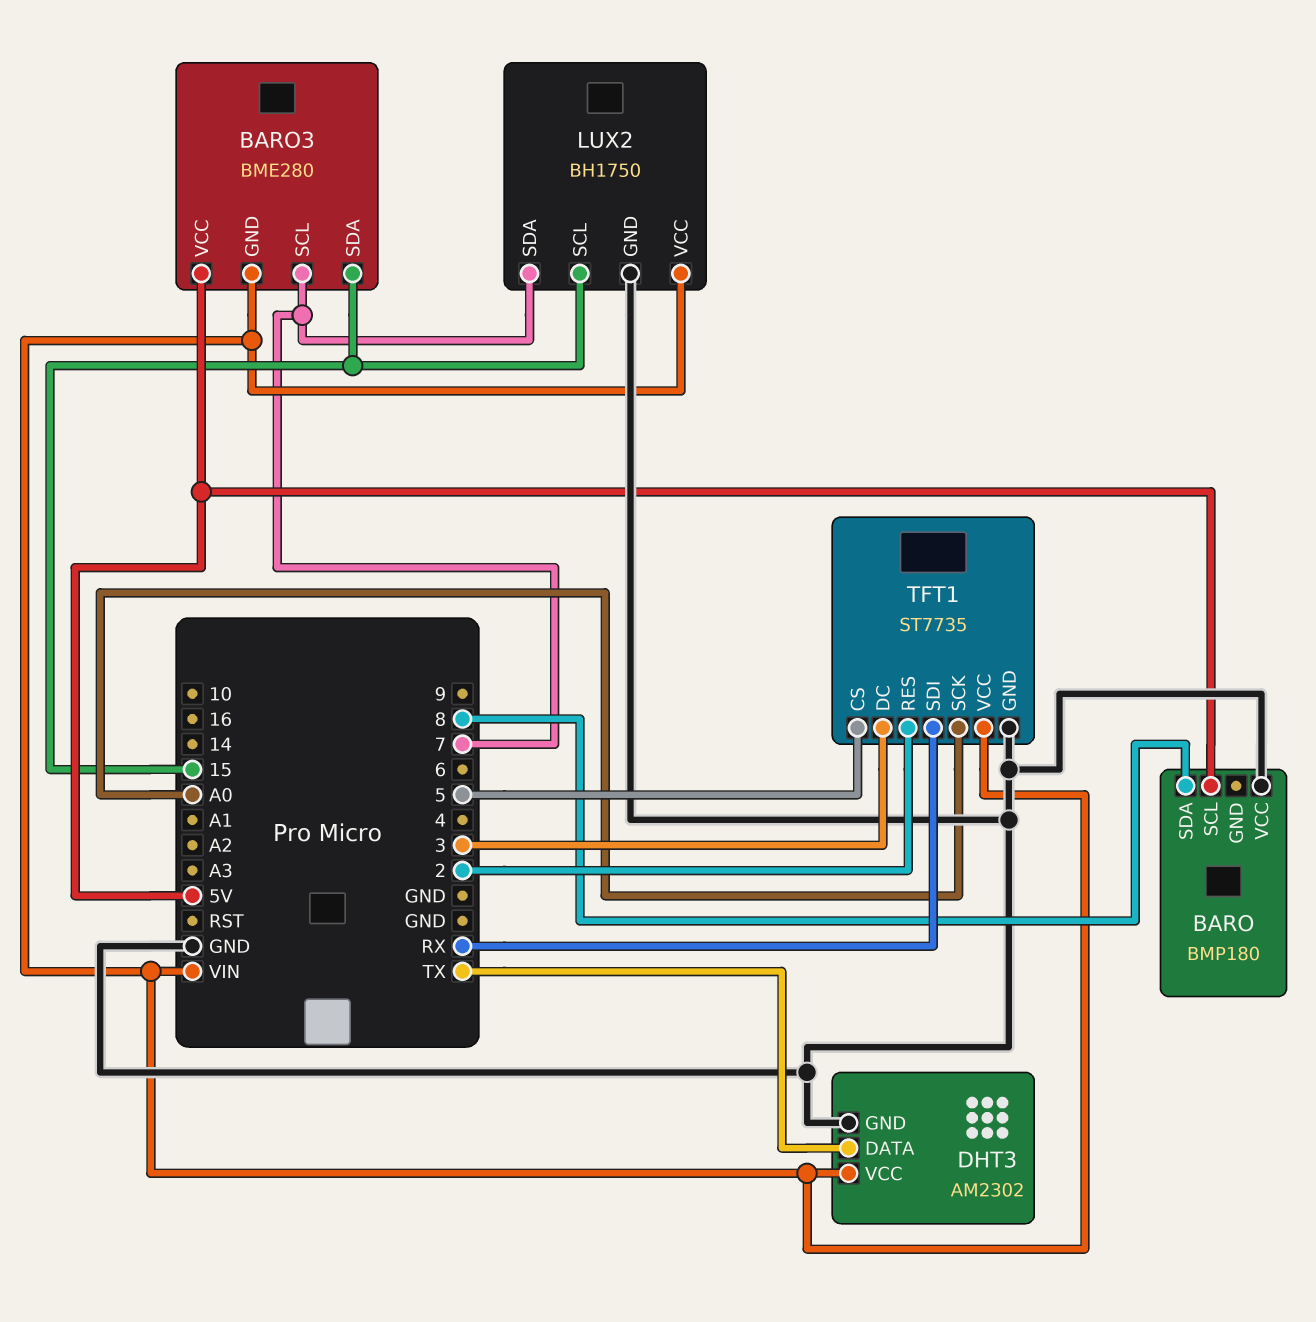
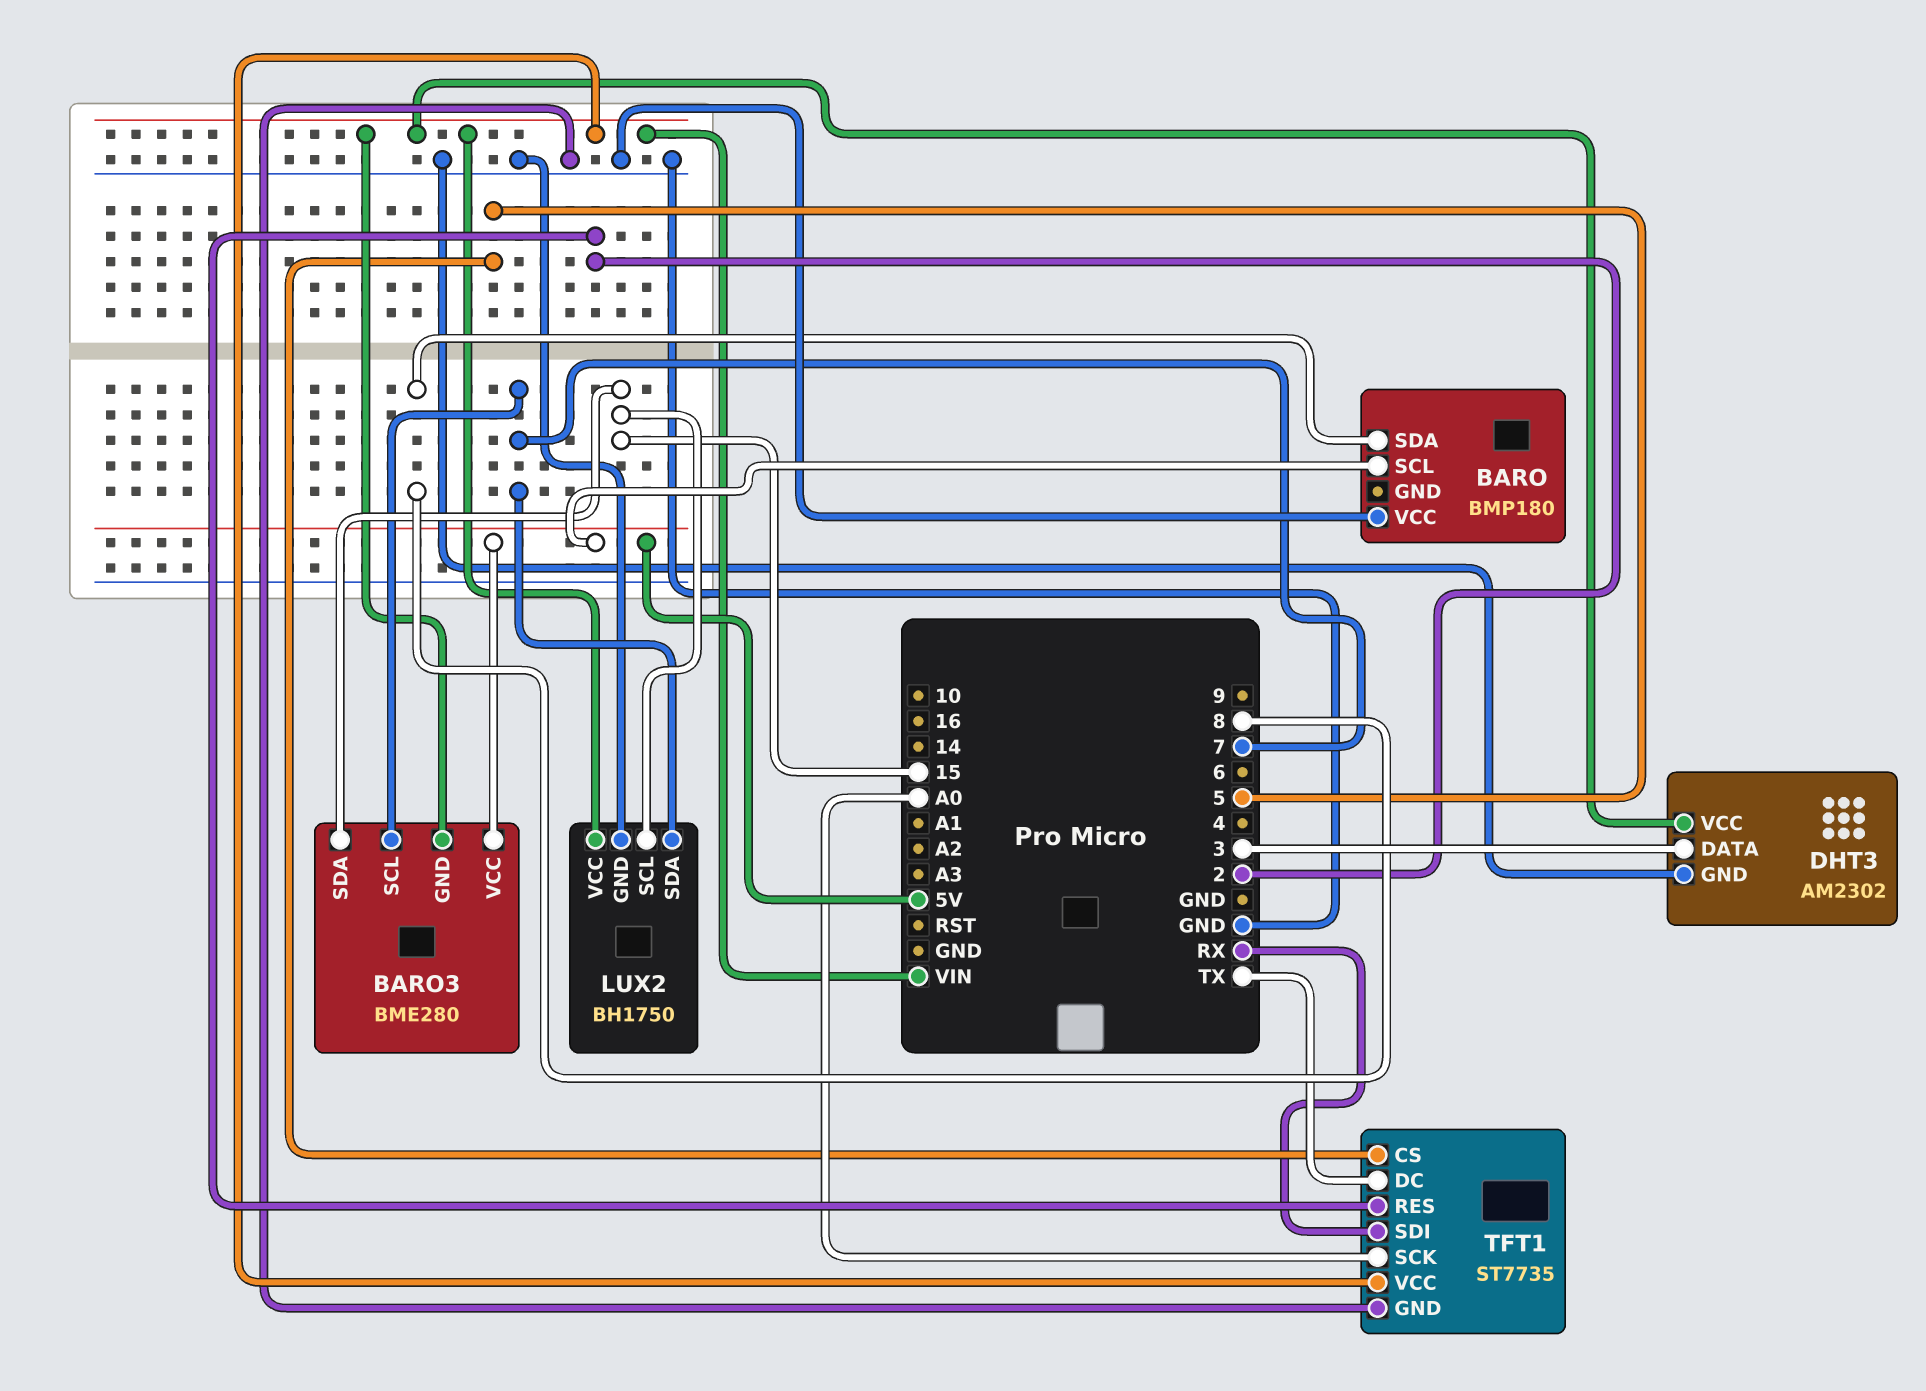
DHT3 pin DATA: TX -> 3
TFT1 pin DC: 3 -> TX

